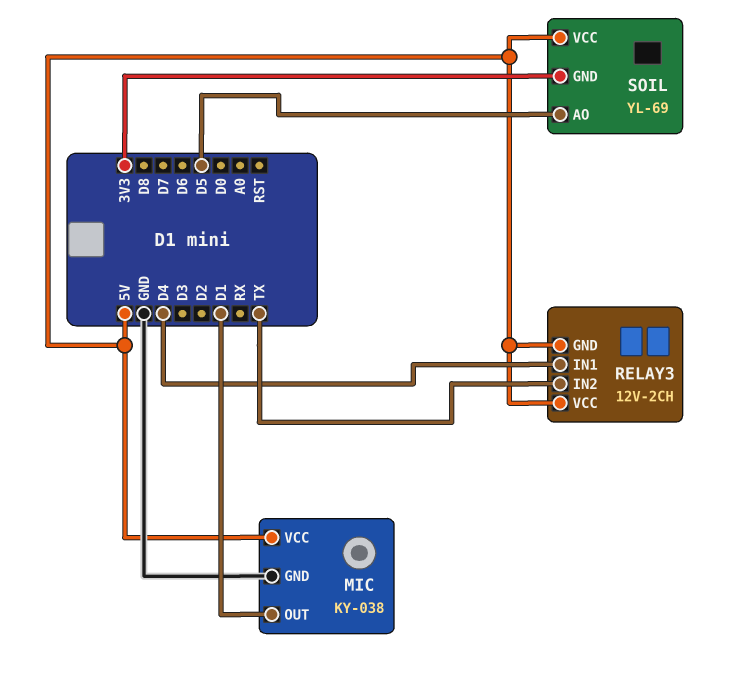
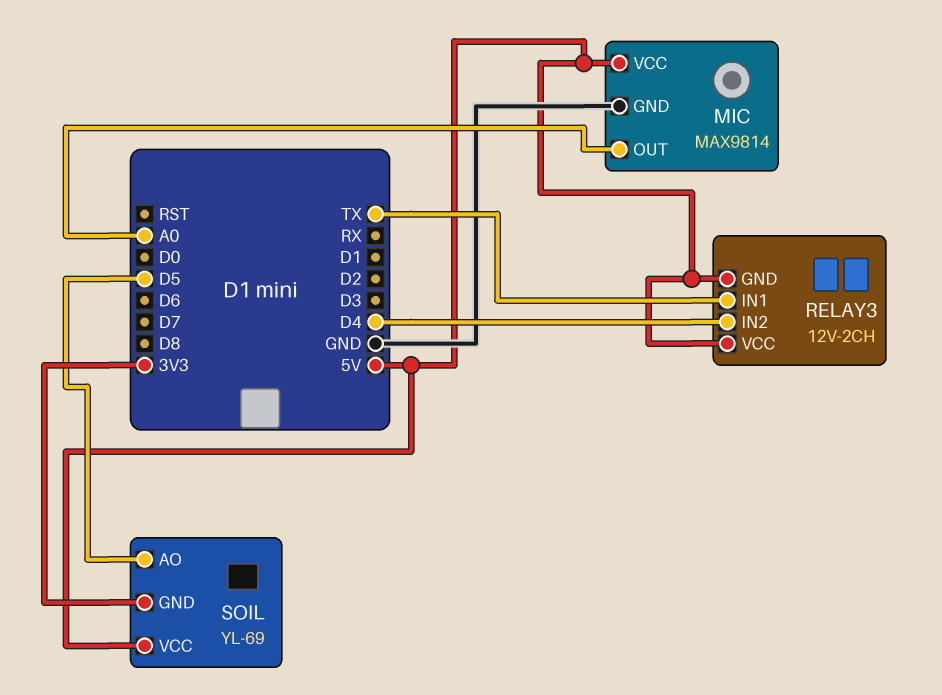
MIC: KY-038 -> MAX9814
MIC pin OUT: D1 -> A0
RELAY3 pin IN1: D4 -> TX
RELAY3 pin IN2: TX -> D4

